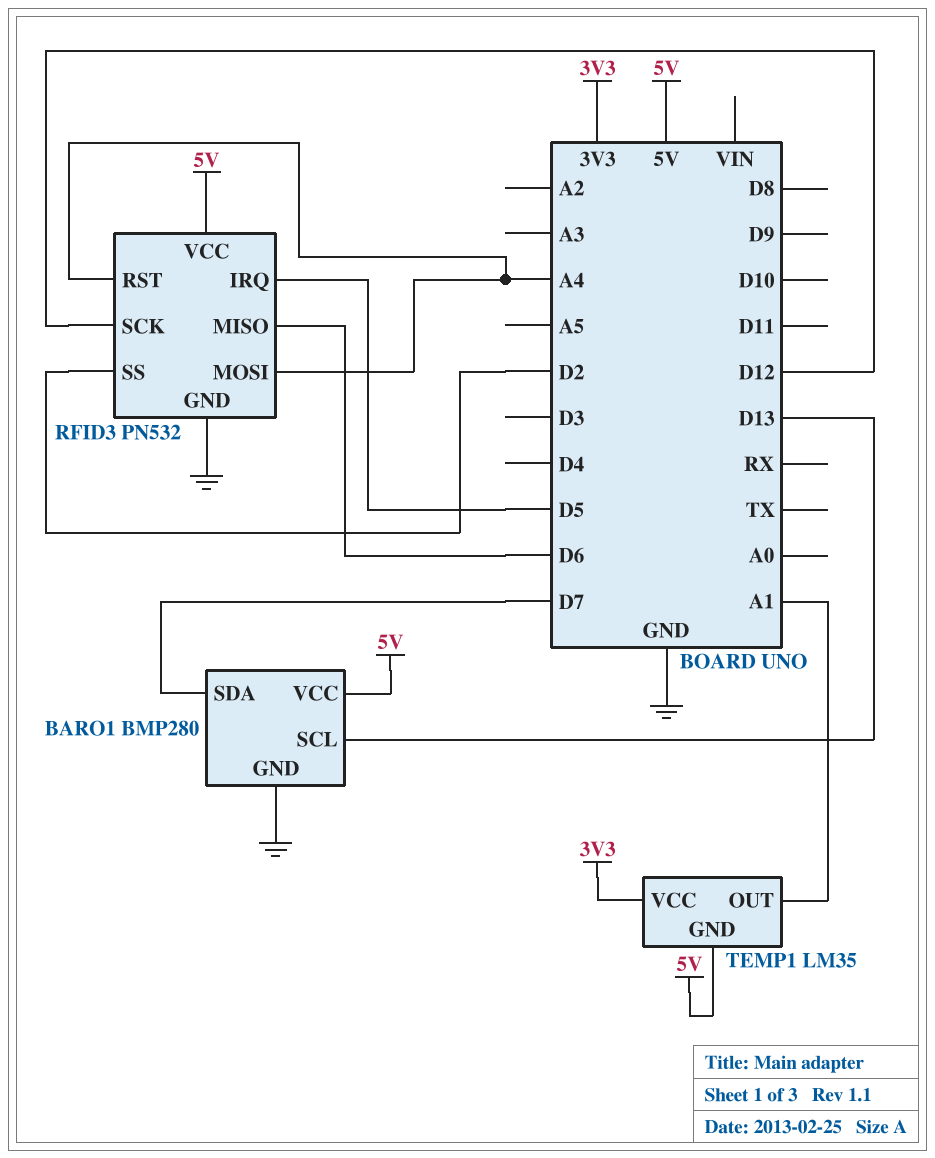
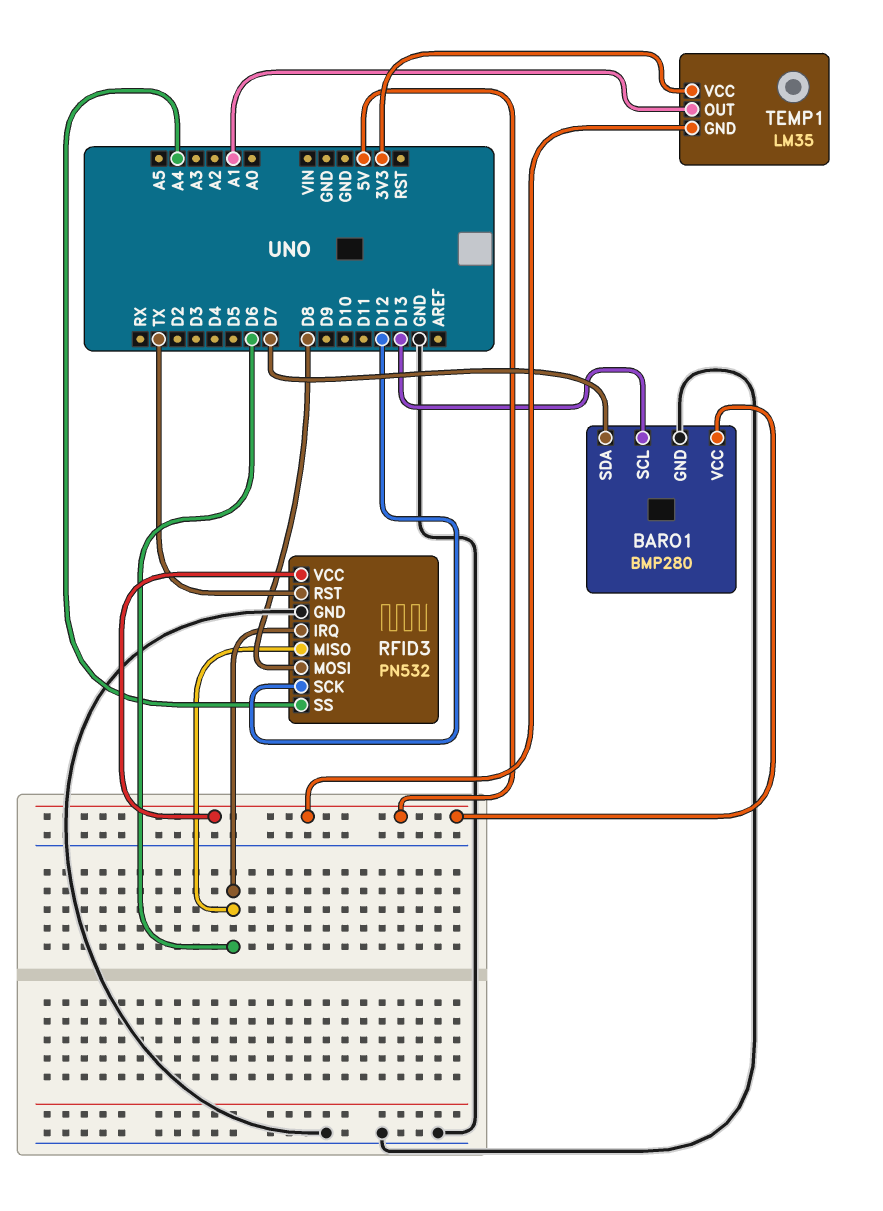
RFID3 pin IRQ: D5 -> D6
RFID3 pin MOSI: A4 -> D8
RFID3 pin RST: A4 -> TX
RFID3 pin SS: D2 -> A4

